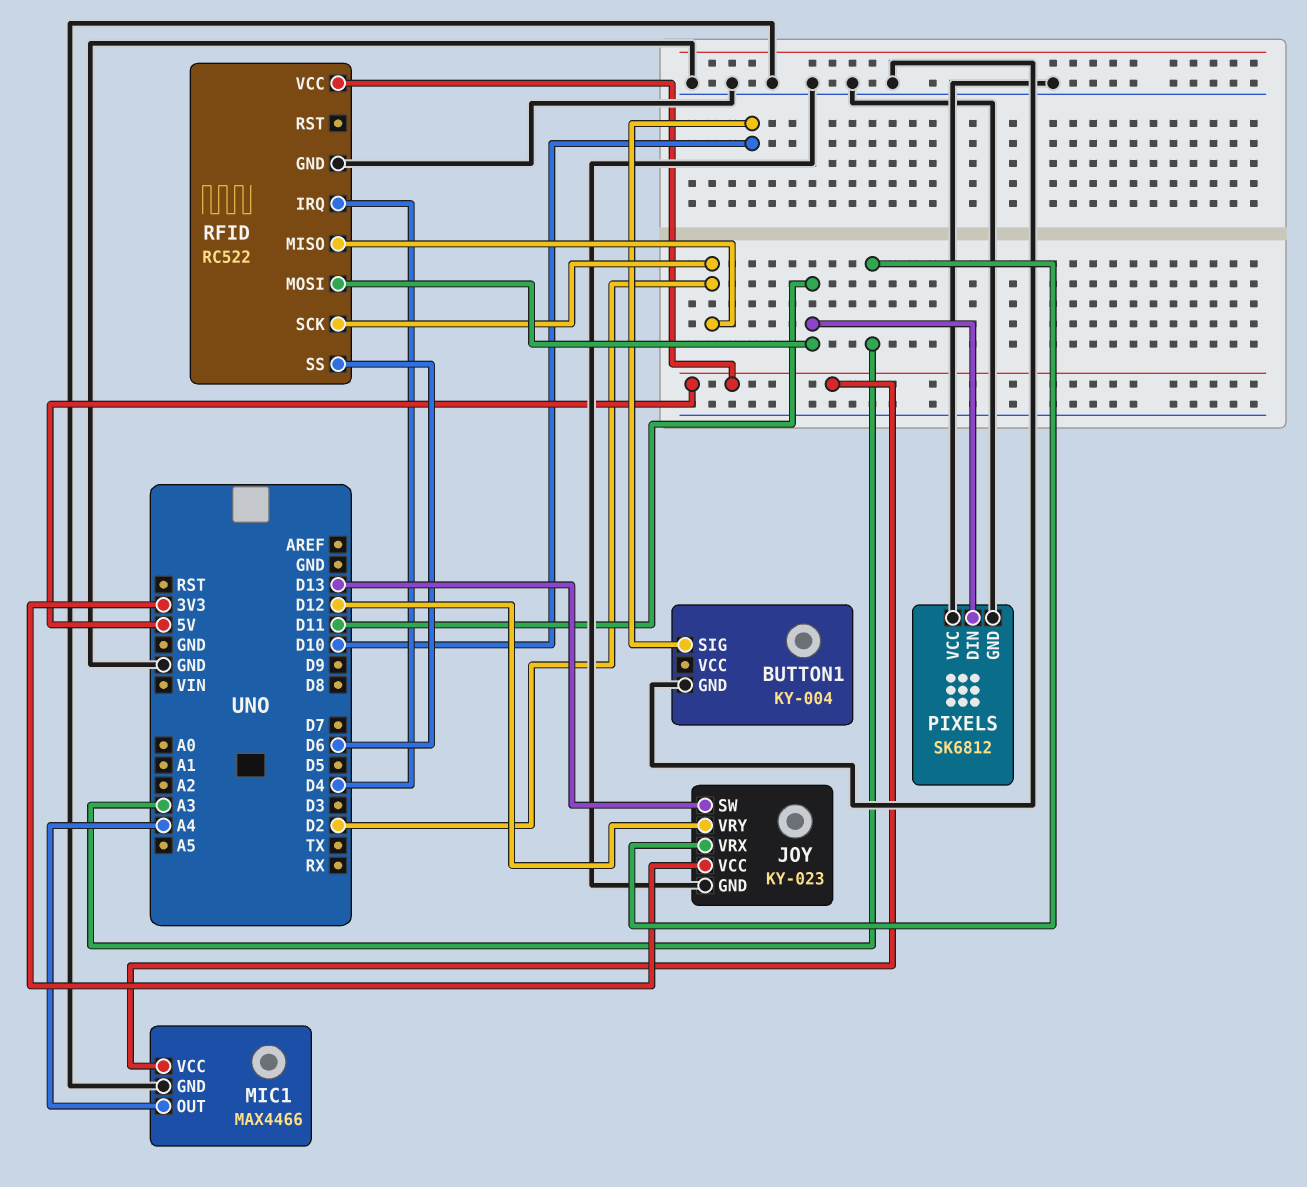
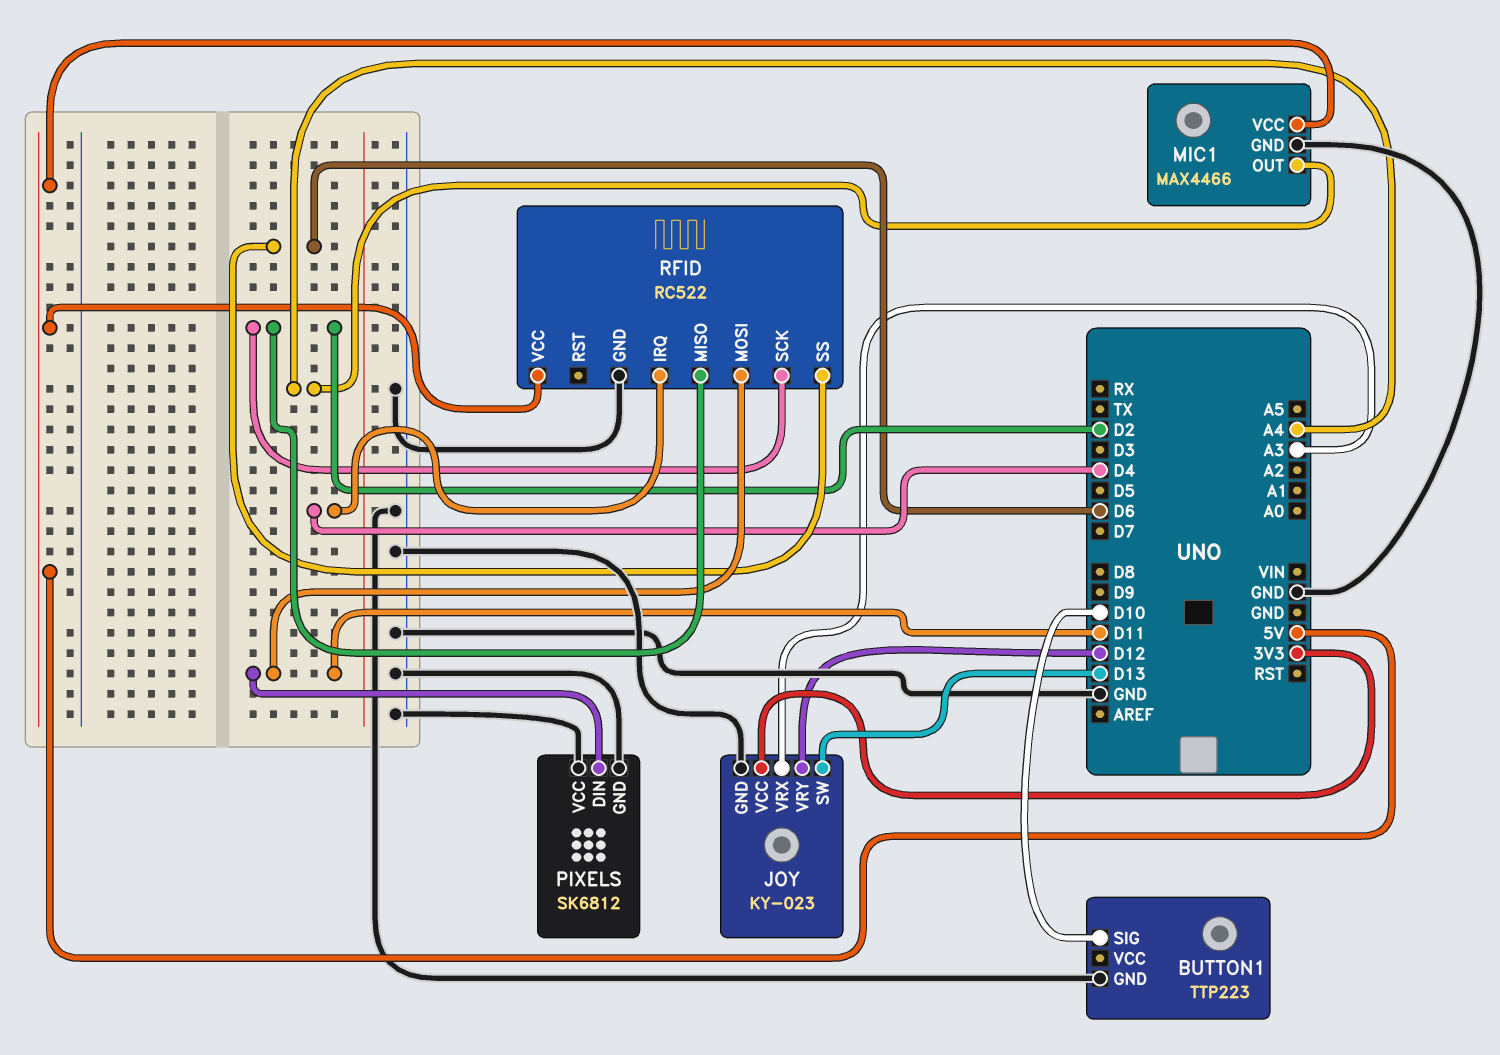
BUTTON1: KY-004 -> TTP223

